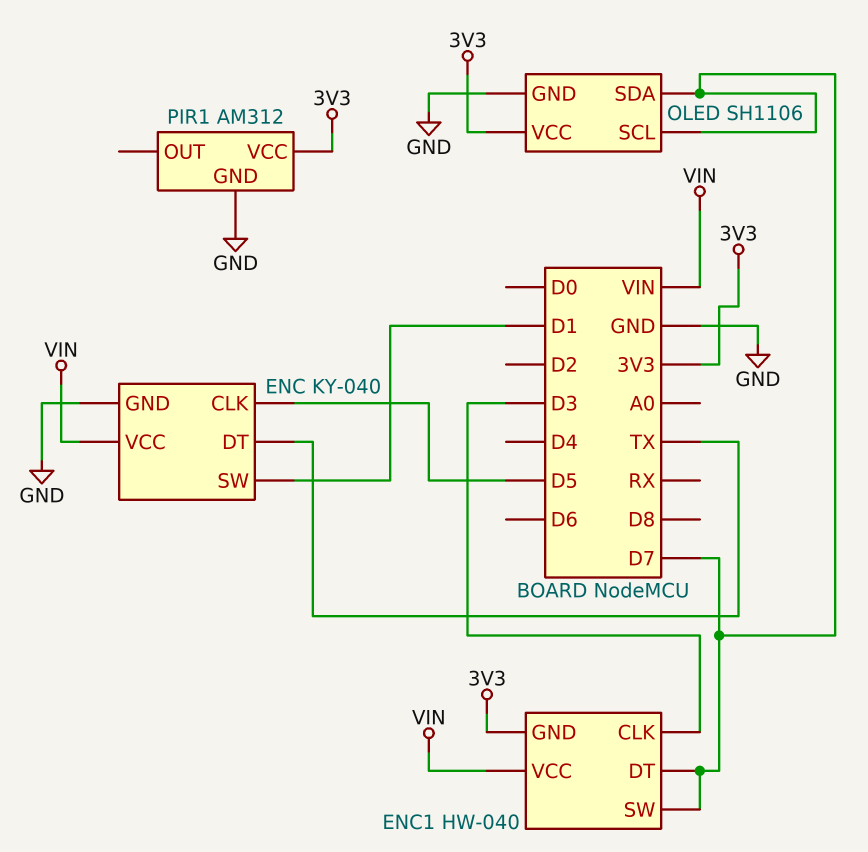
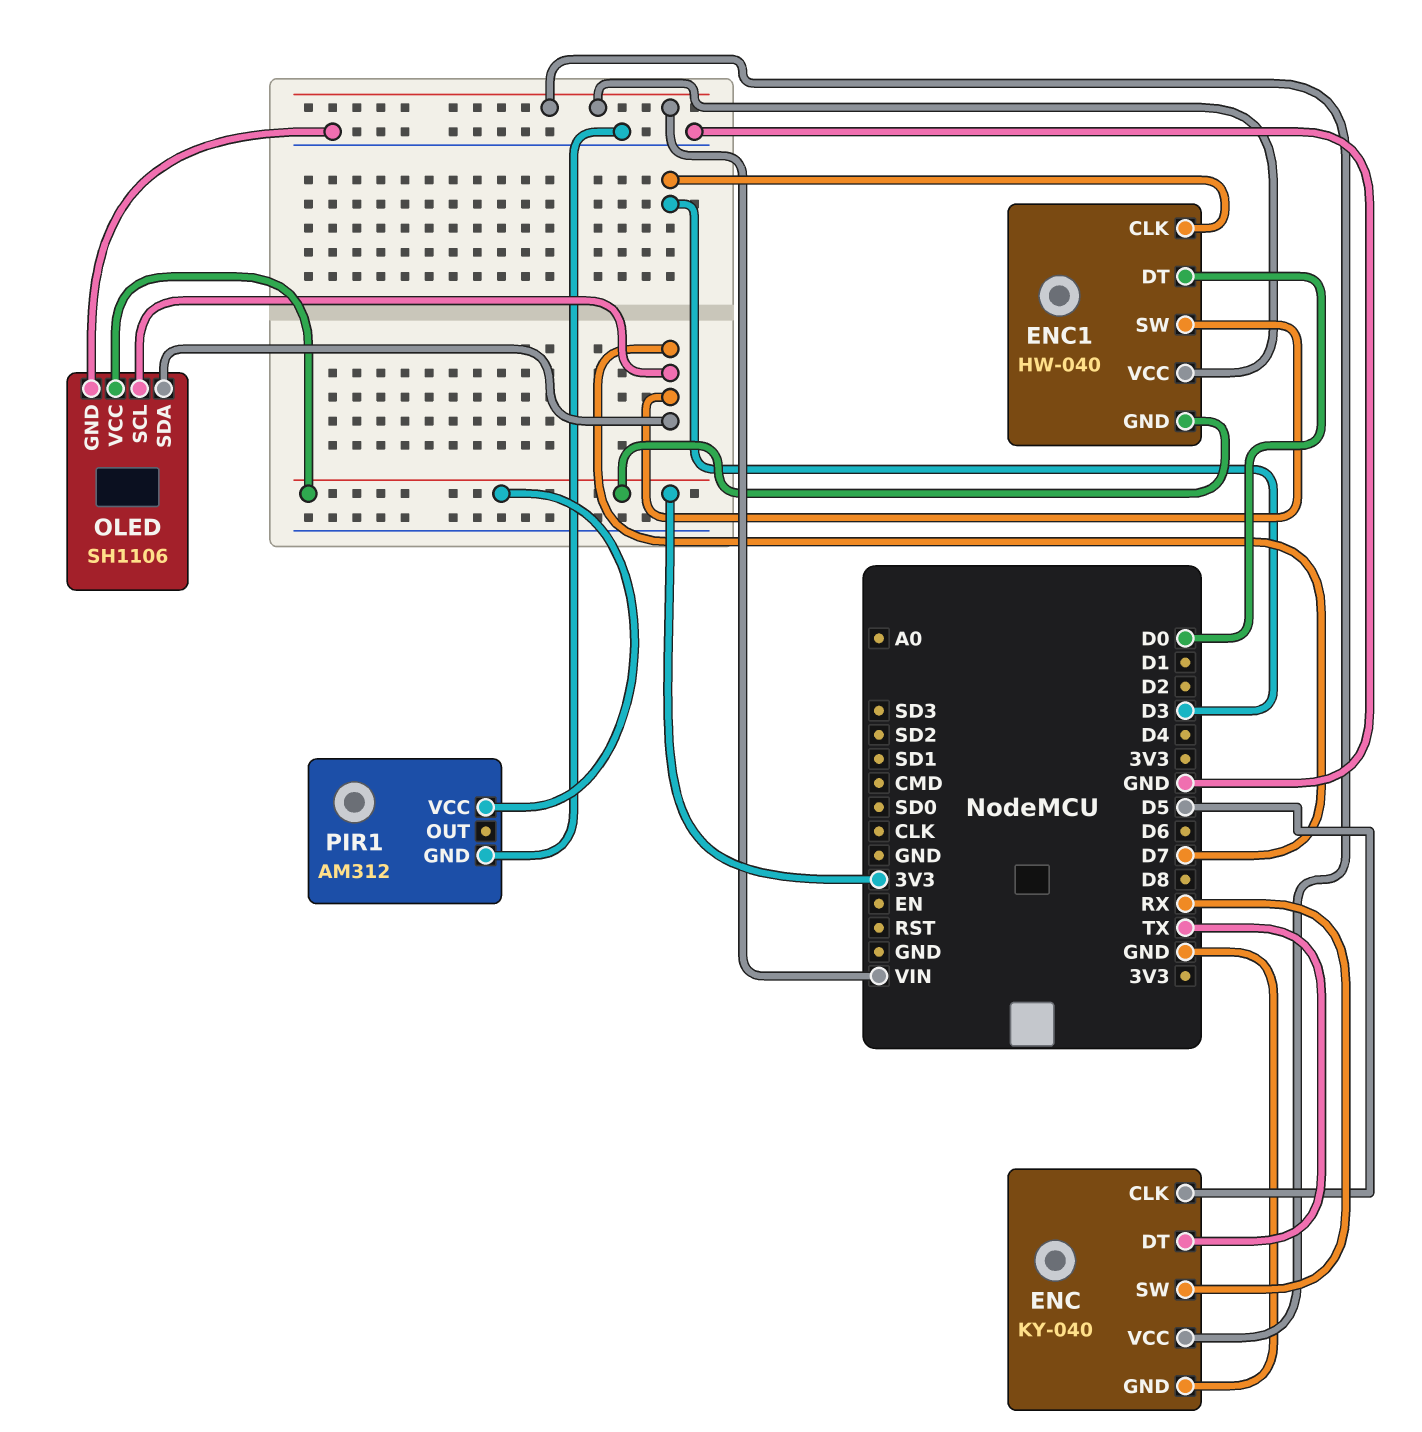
ENC pin SW: D1 -> RX
ENC1 pin DT: D7 -> D0

